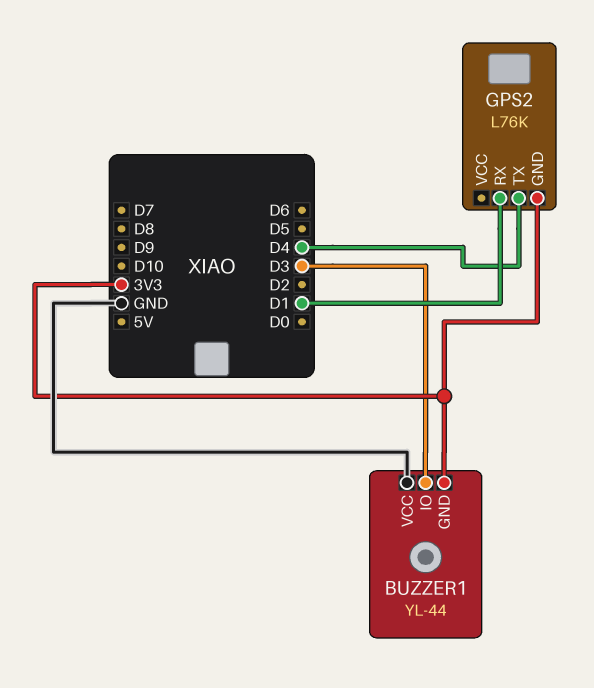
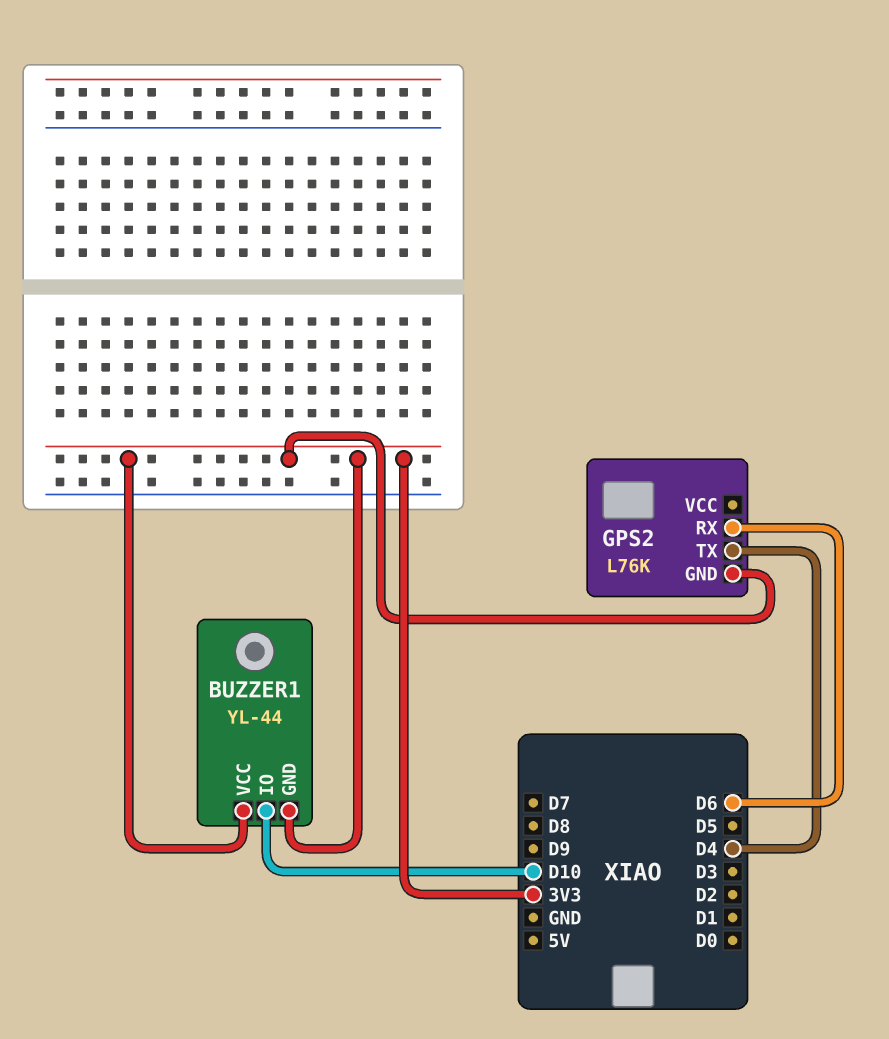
BUZZER1 pin IO: D3 -> D10
BUZZER1 pin VCC: GND -> 3V3
GPS2 pin RX: D1 -> D6

